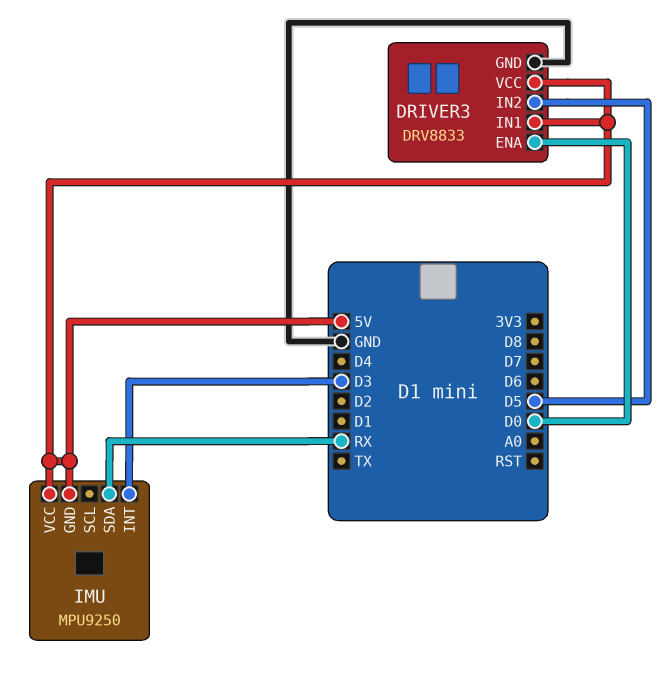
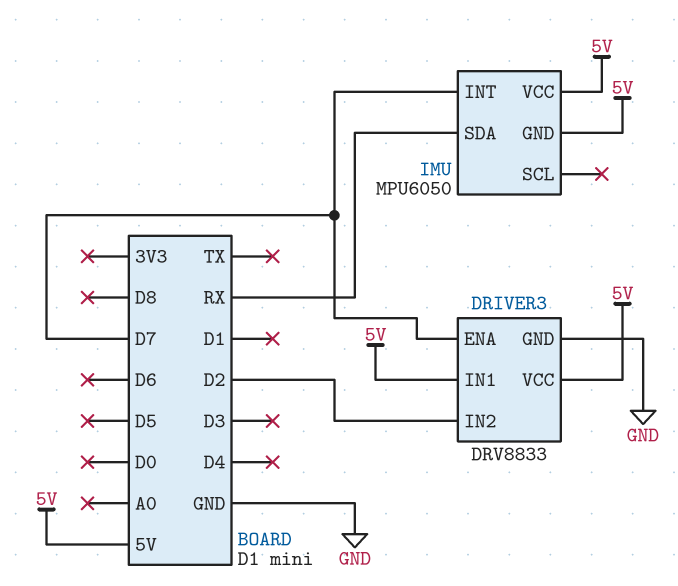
DRIVER3 pin ENA: D0 -> D7
DRIVER3 pin IN2: D5 -> D2
IMU: MPU9250 -> MPU6050
IMU pin INT: D3 -> D7

